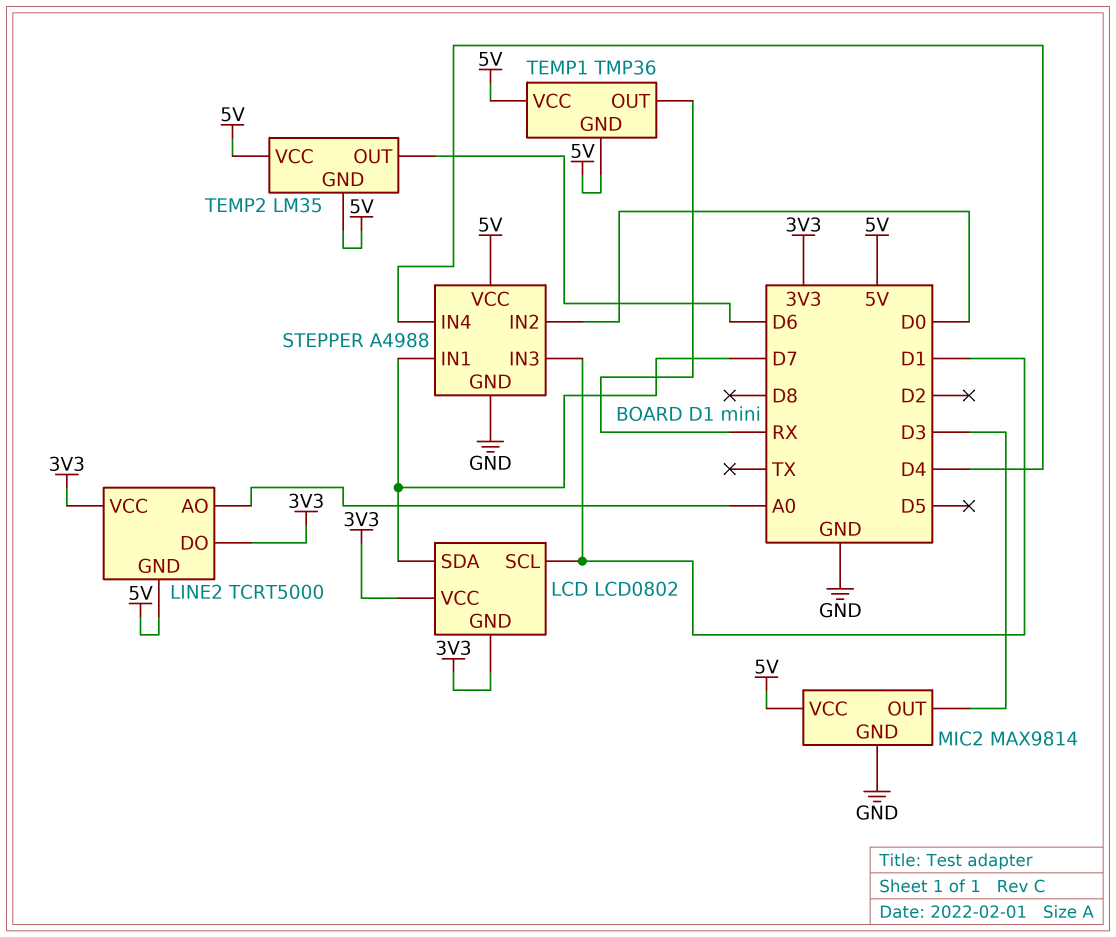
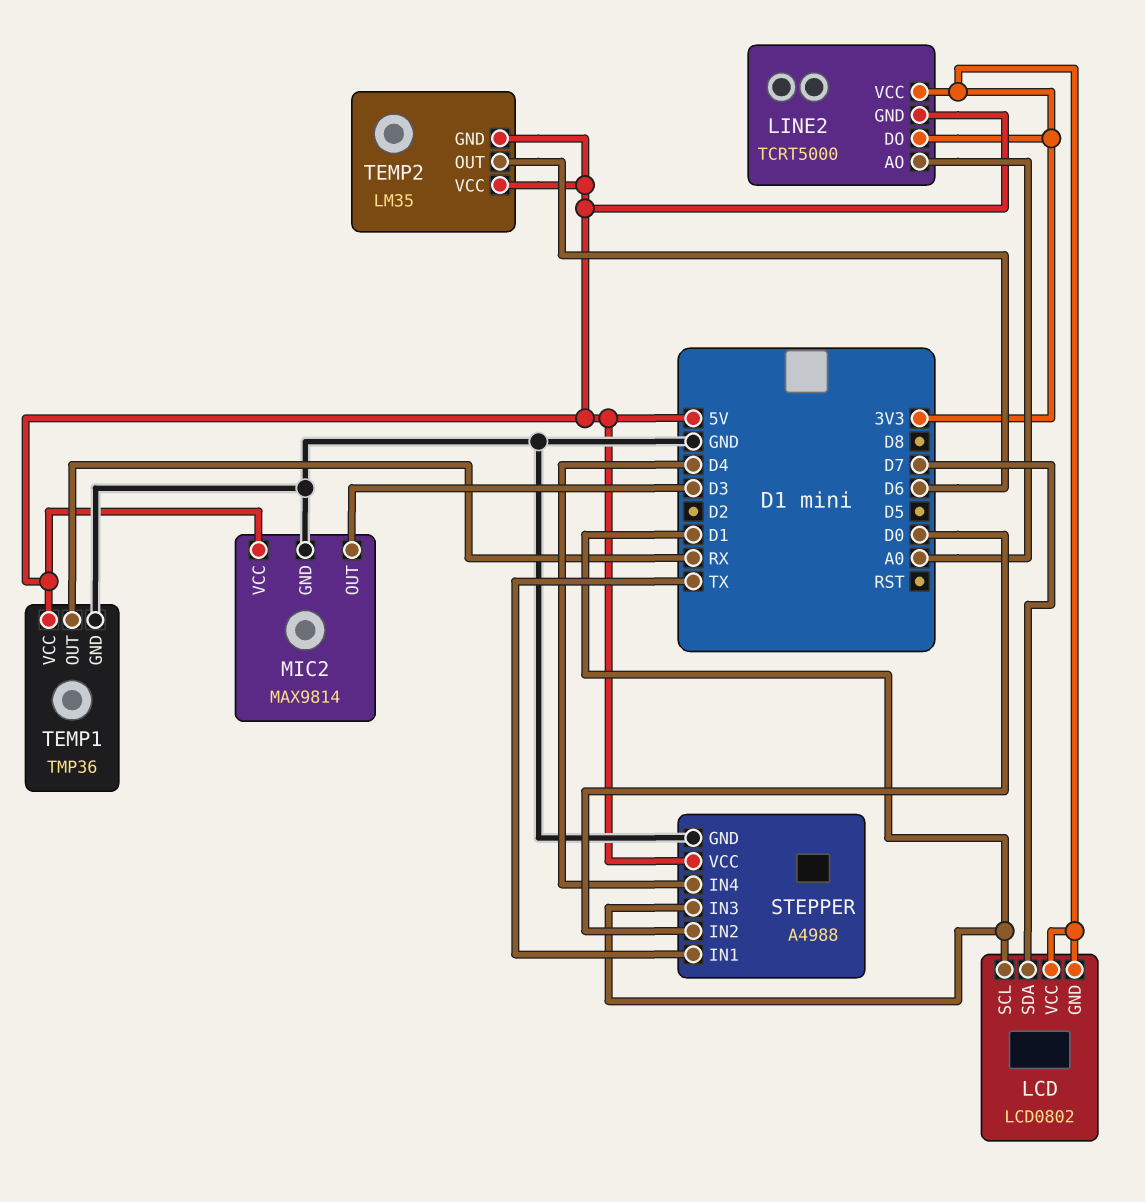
STEPPER pin IN1: D7 -> TX
TEMP1 pin GND: 5V -> GND

